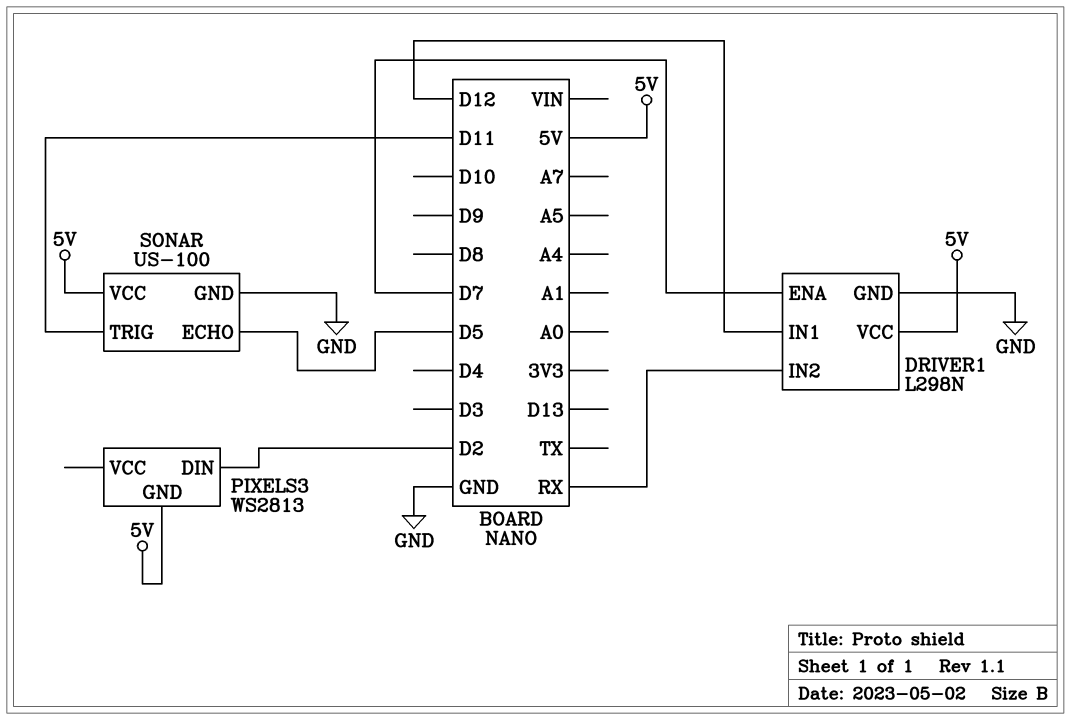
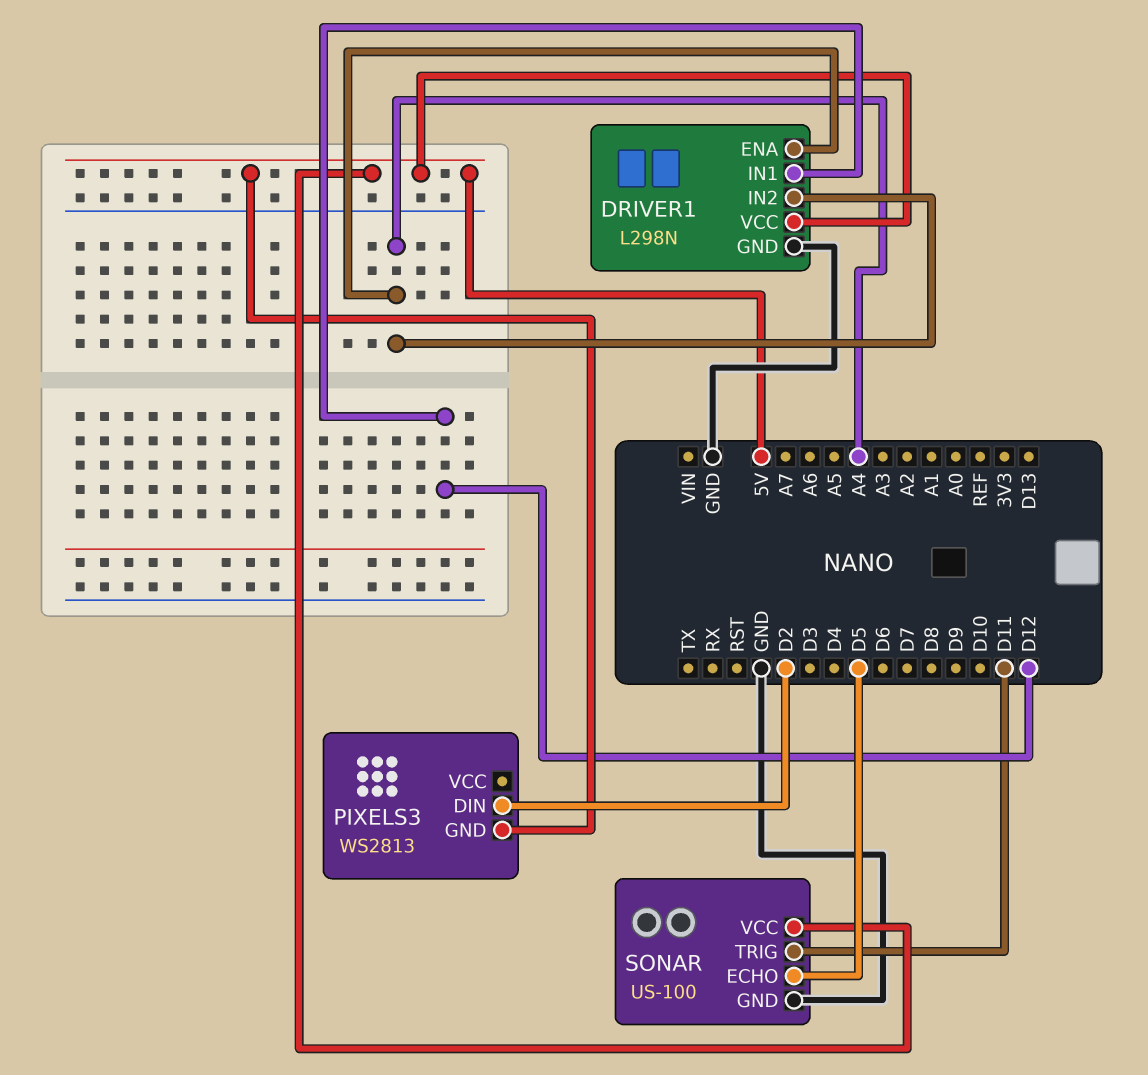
DRIVER1 pin ENA: D7 -> A4
DRIVER1 pin IN2: RX -> A4

